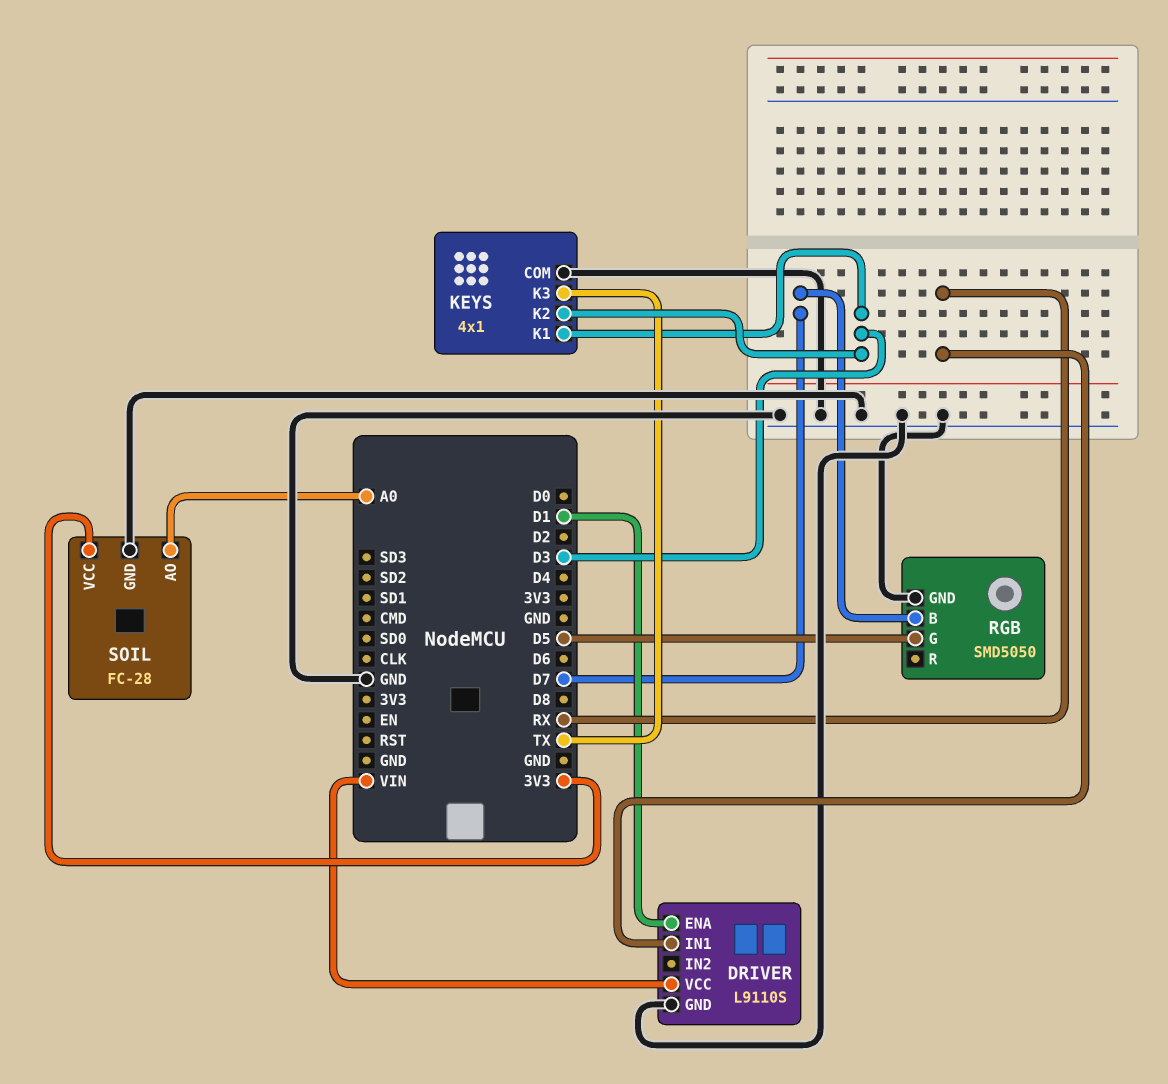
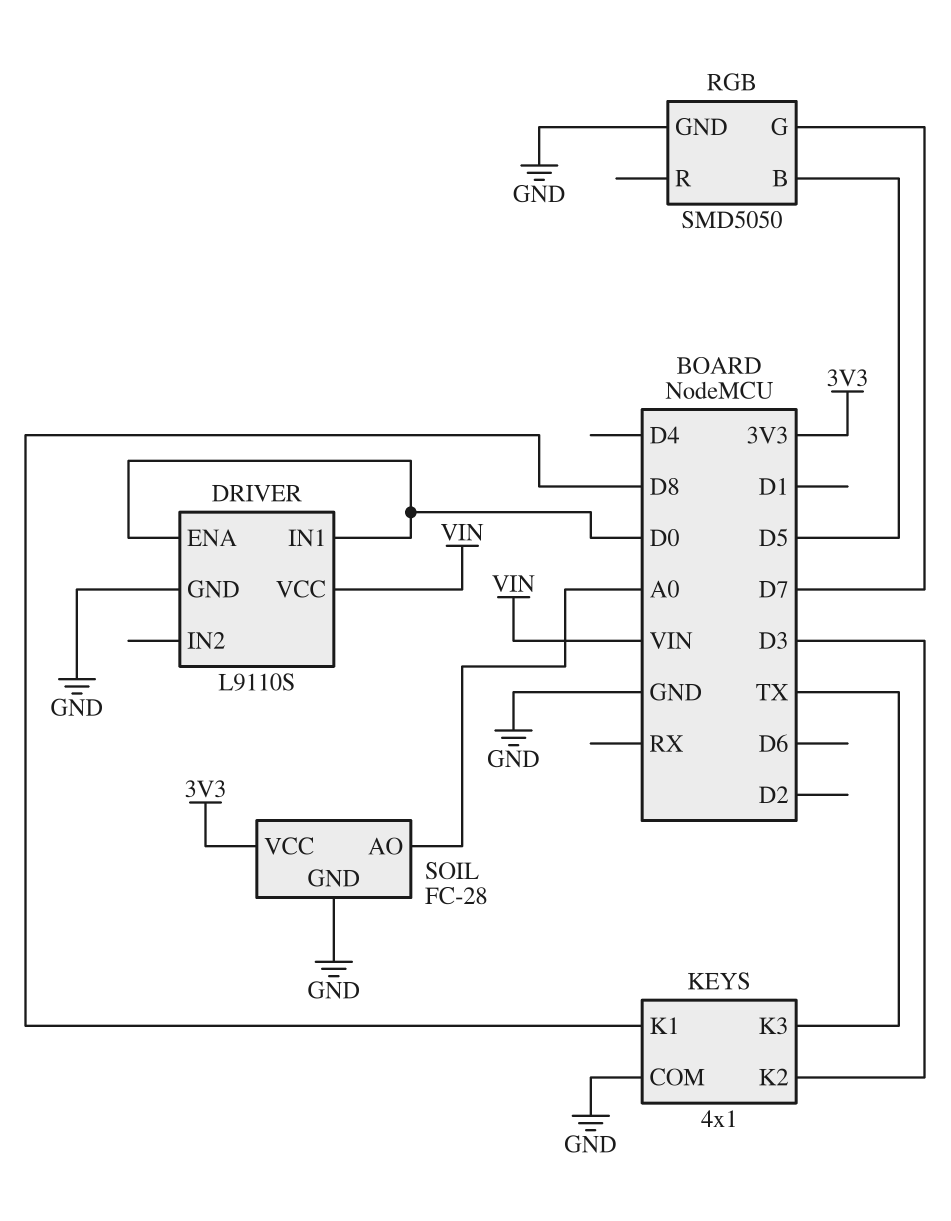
DRIVER pin ENA: D1 -> D0
DRIVER pin IN1: RX -> D0
KEYS pin K1: D3 -> D8
RGB pin B: D7 -> D5
RGB pin G: D5 -> D7

